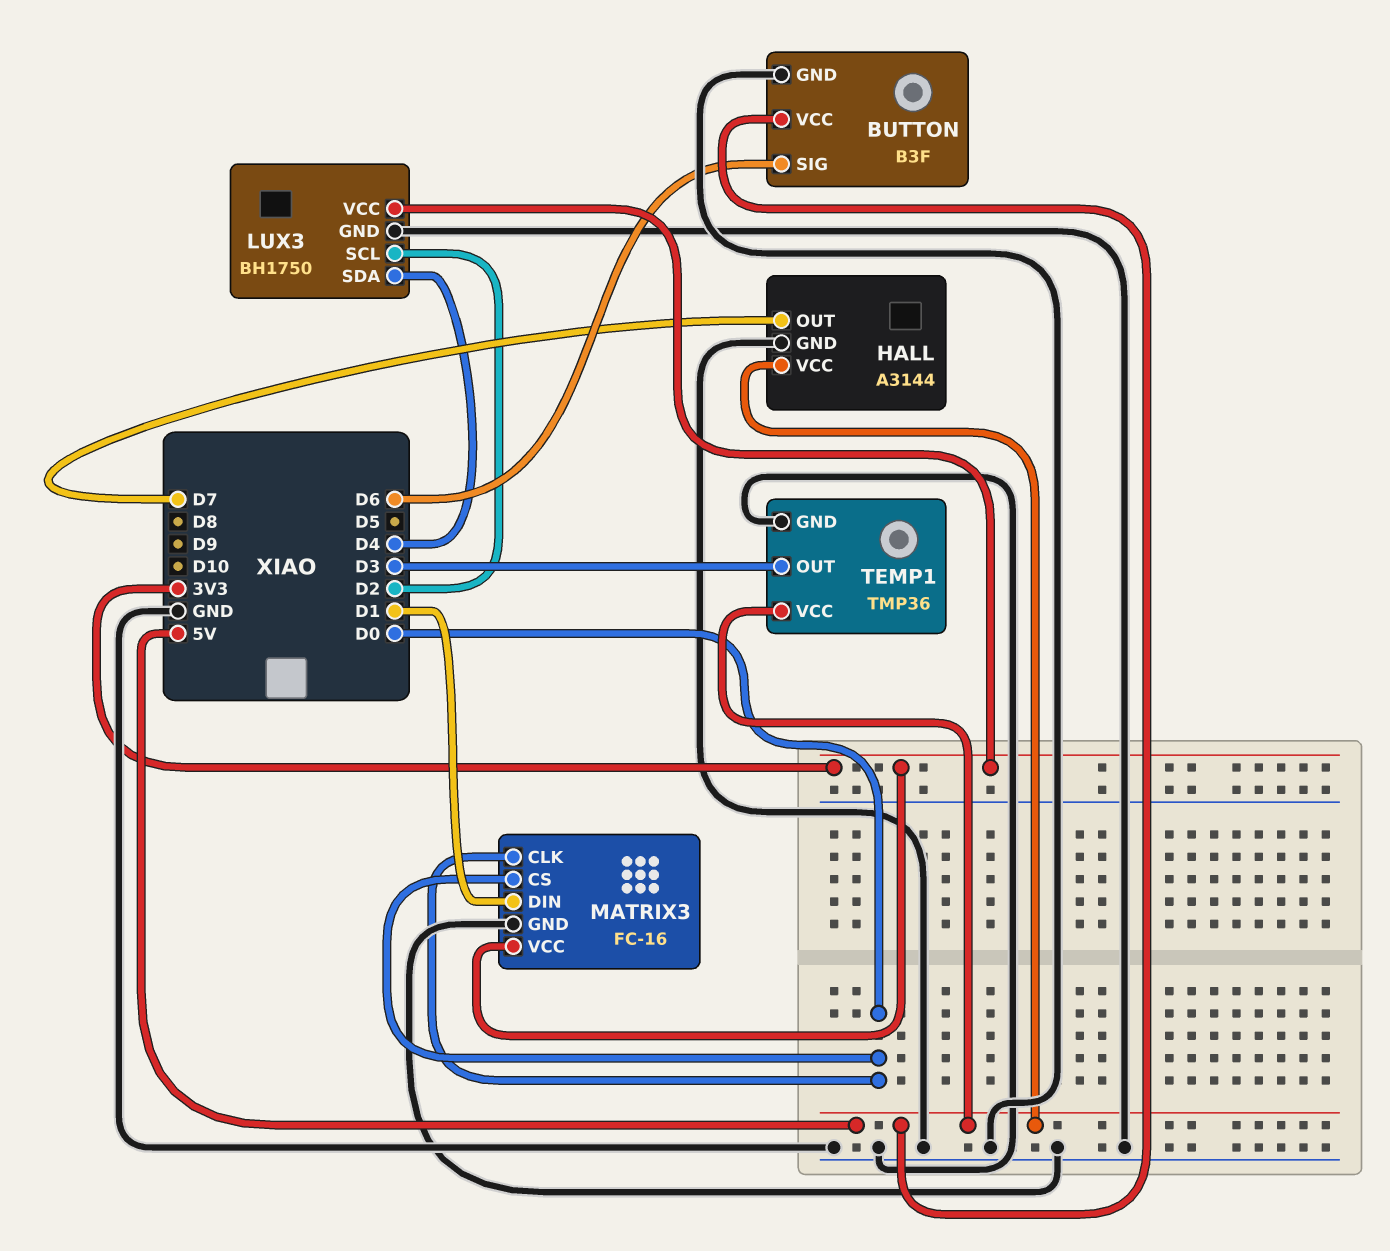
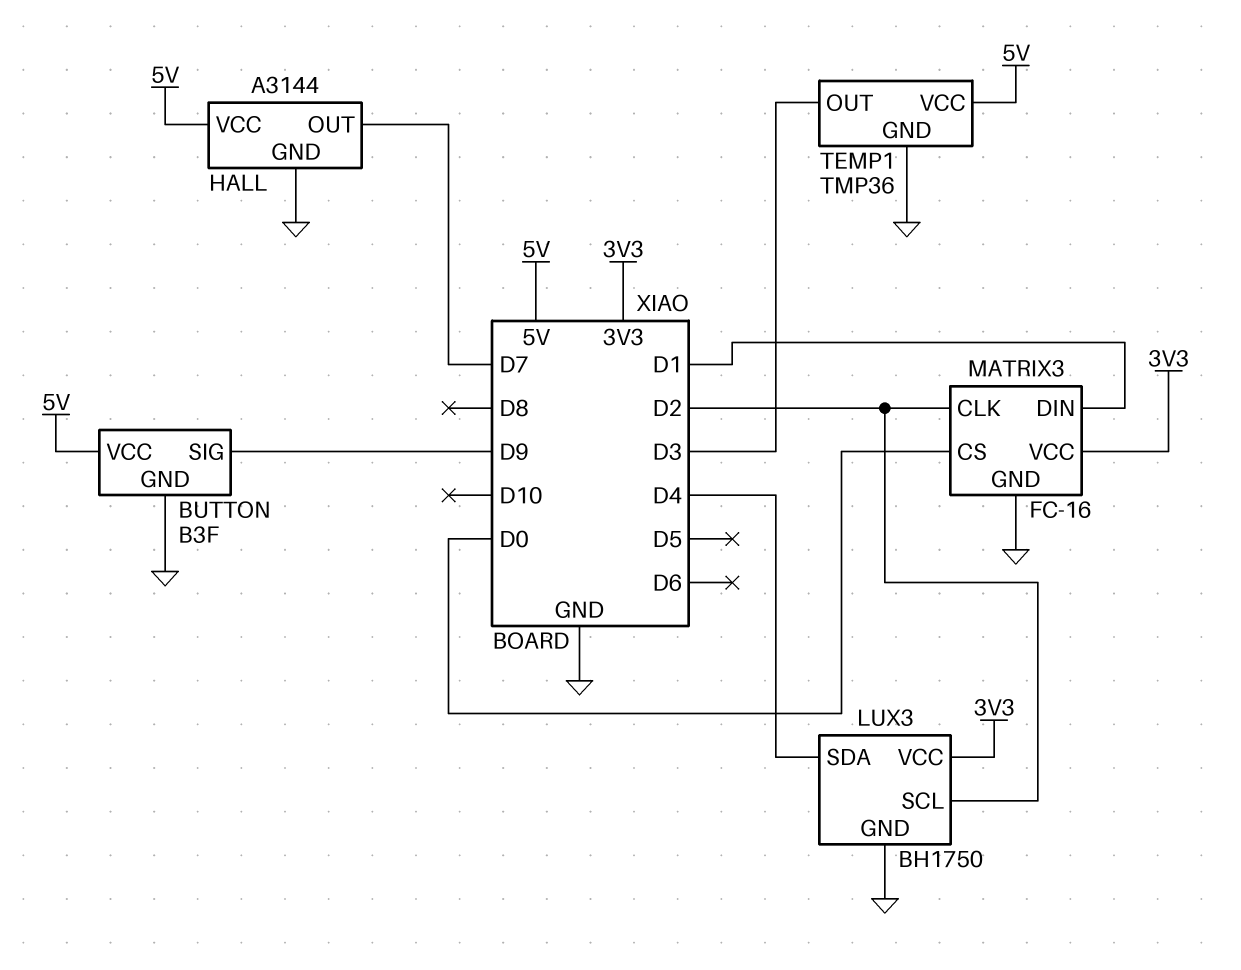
BUTTON pin SIG: D6 -> D9
MATRIX3 pin CLK: D0 -> D2

